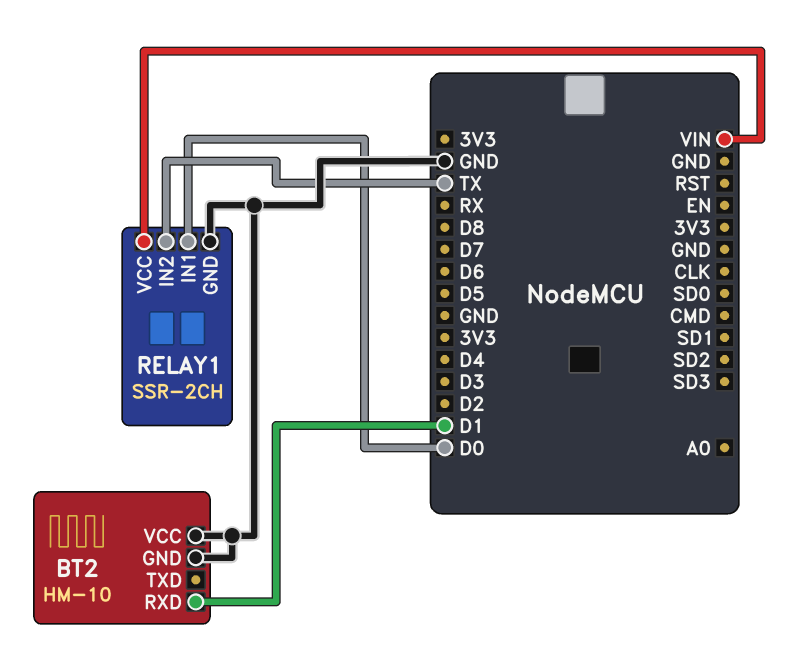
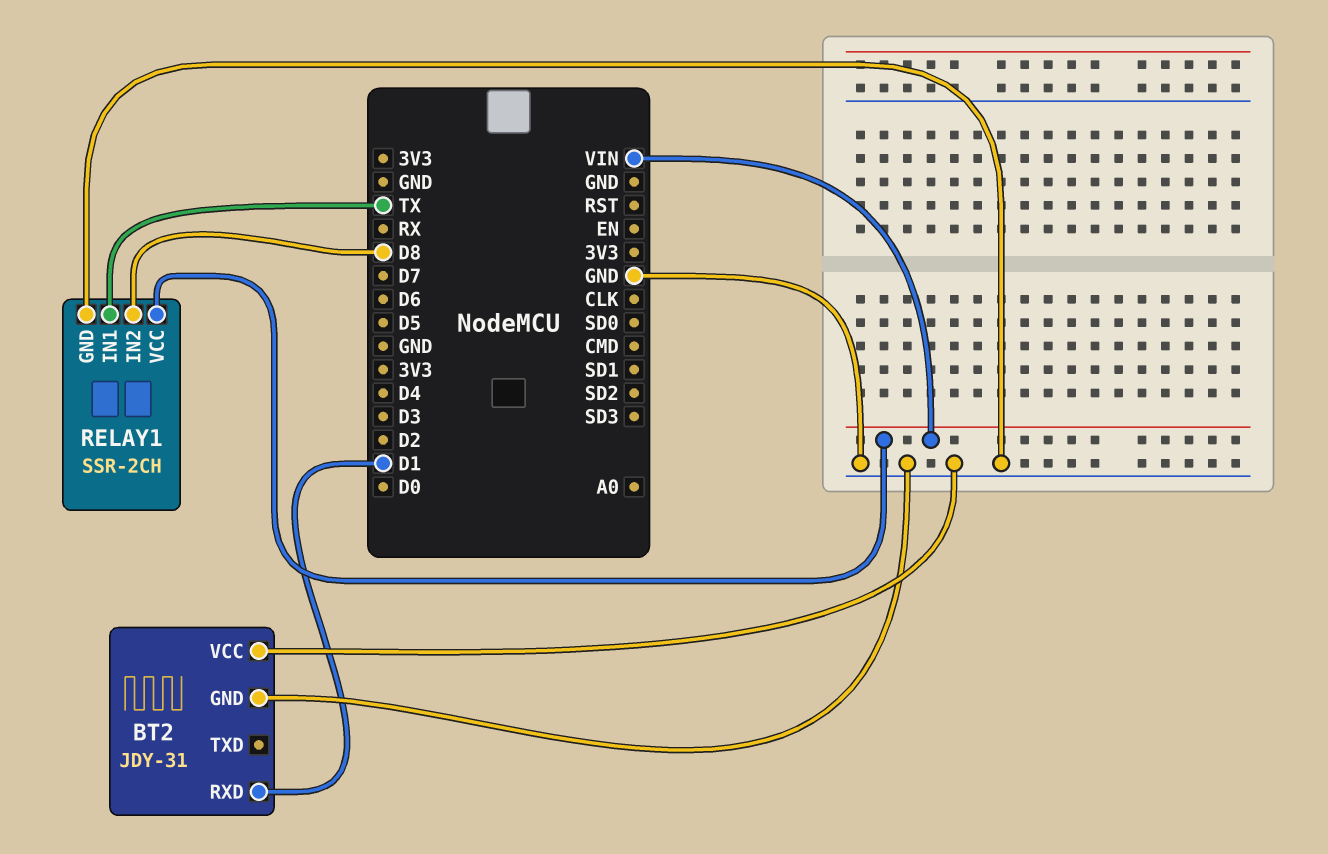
BT2: HM-10 -> JDY-31
RELAY1 pin IN1: D0 -> TX
RELAY1 pin IN2: TX -> D8

